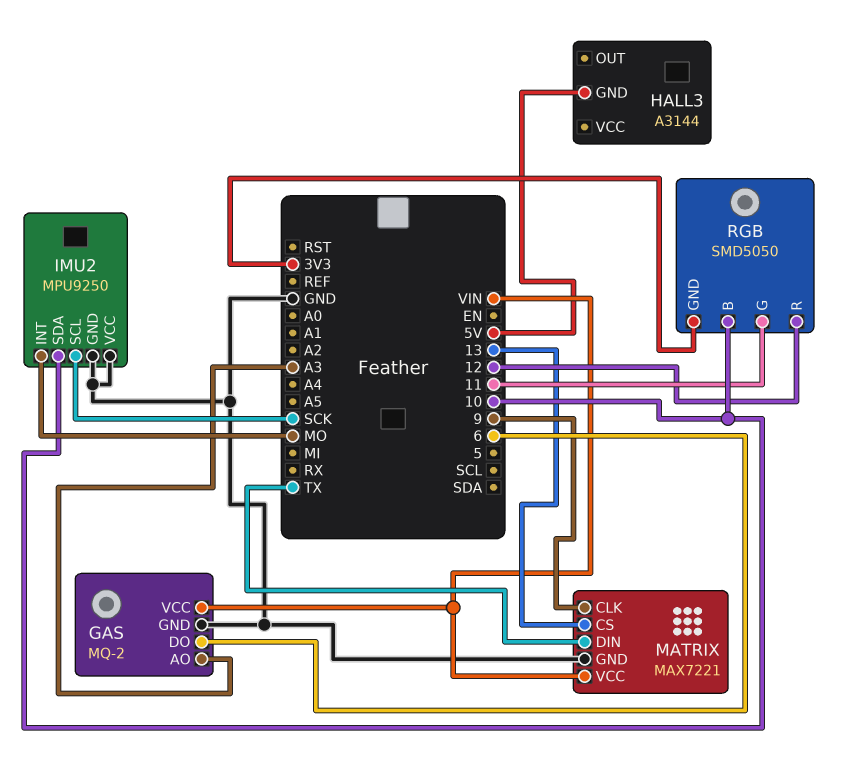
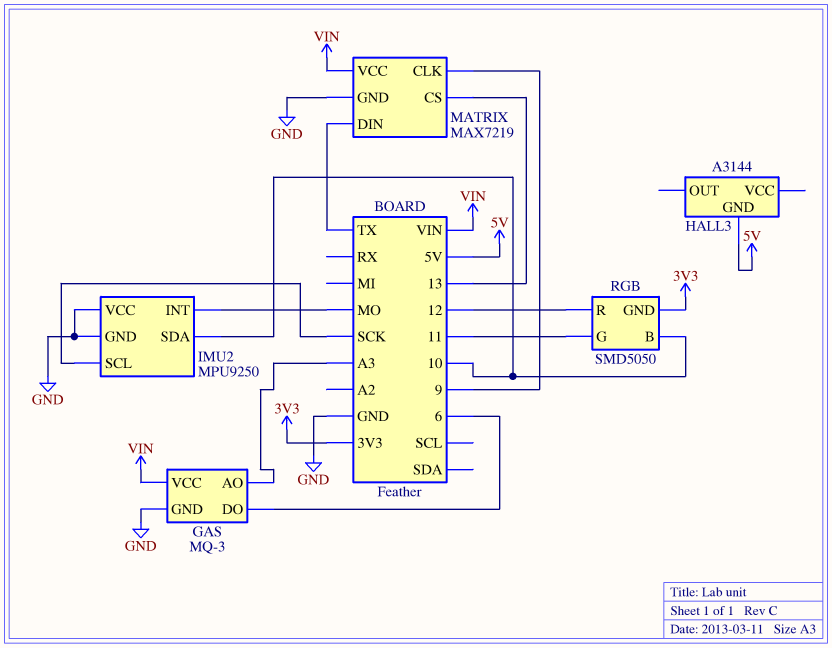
GAS: MQ-2 -> MQ-3
MATRIX: MAX7221 -> MAX7219

